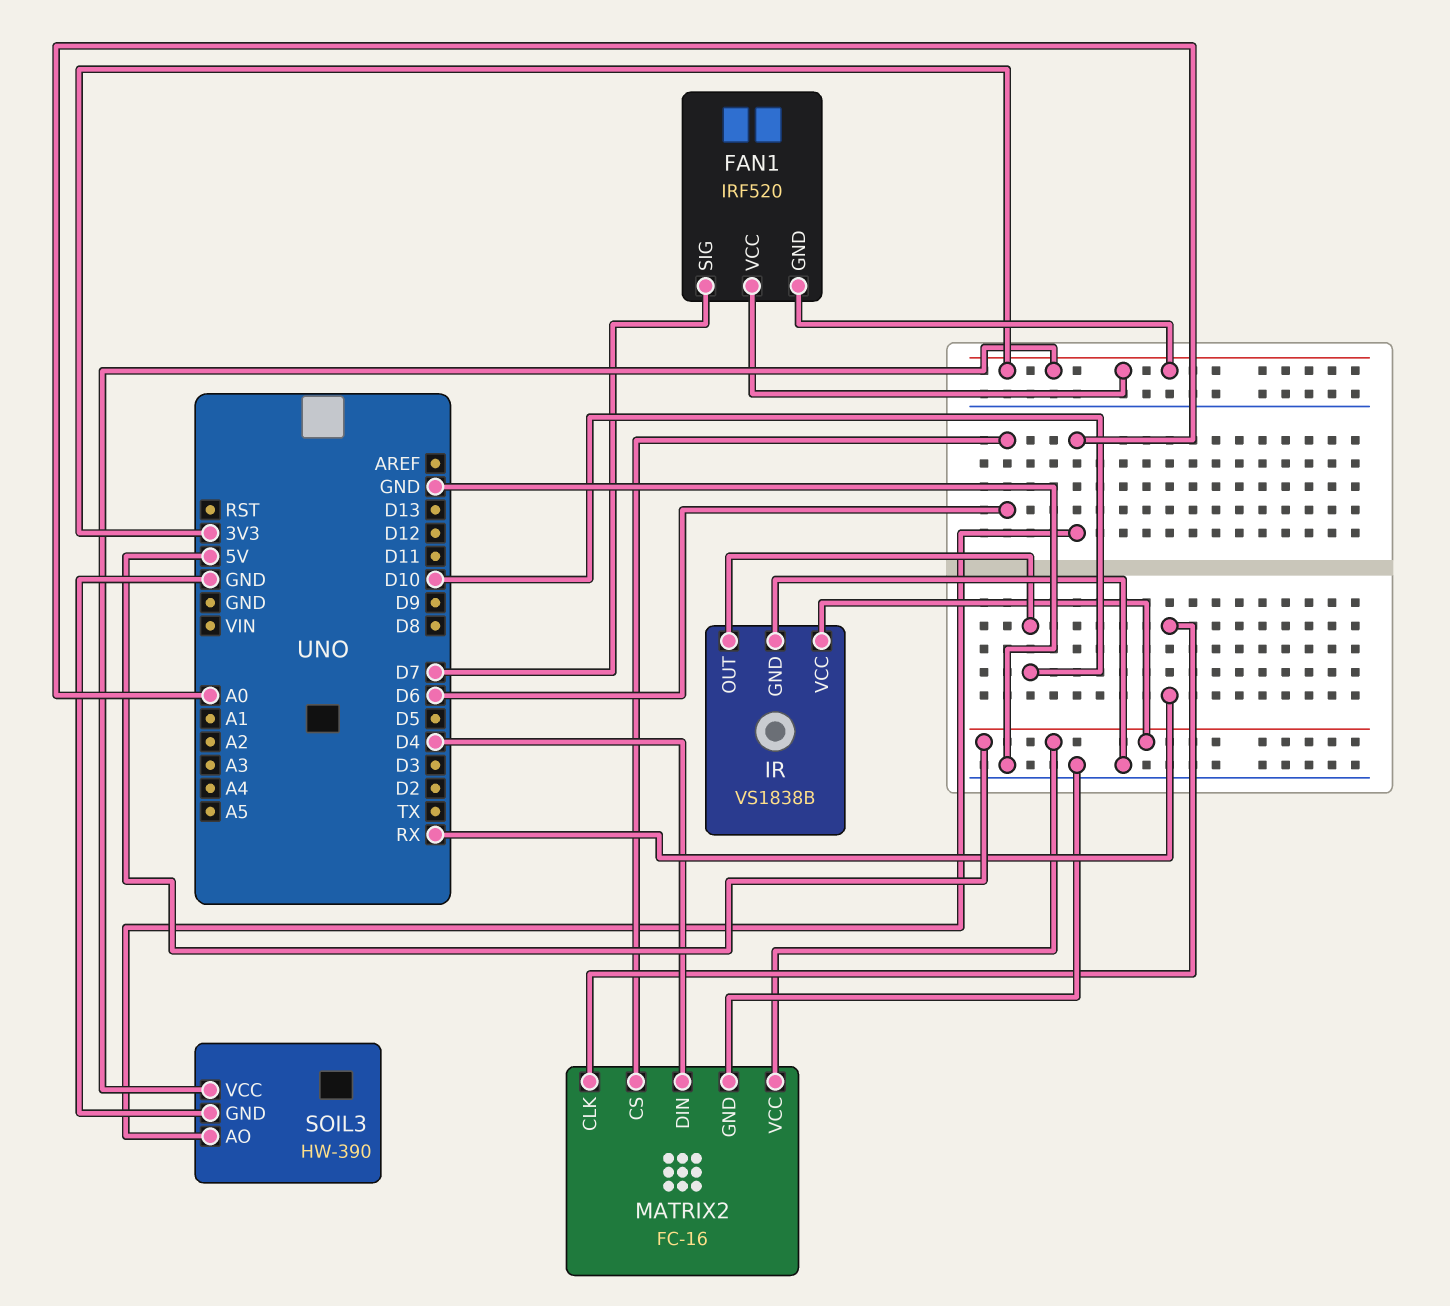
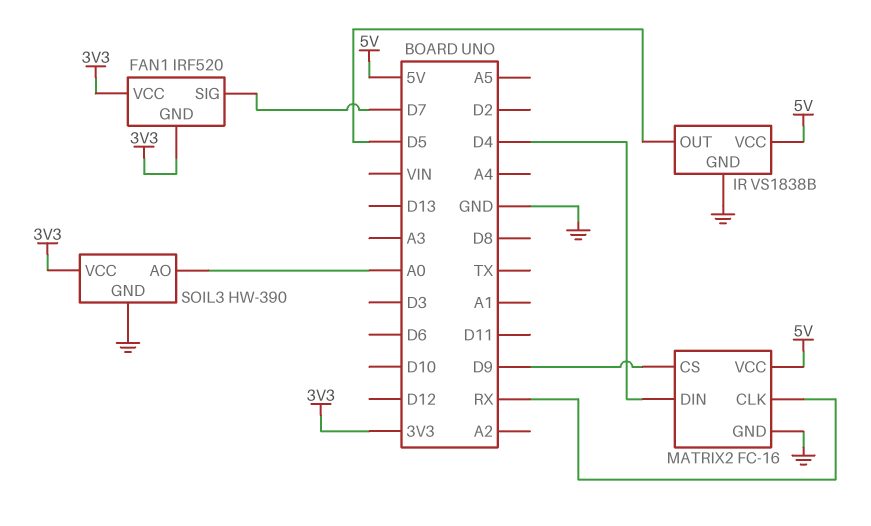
IR pin OUT: D10 -> D5
MATRIX2 pin CS: D6 -> D9

